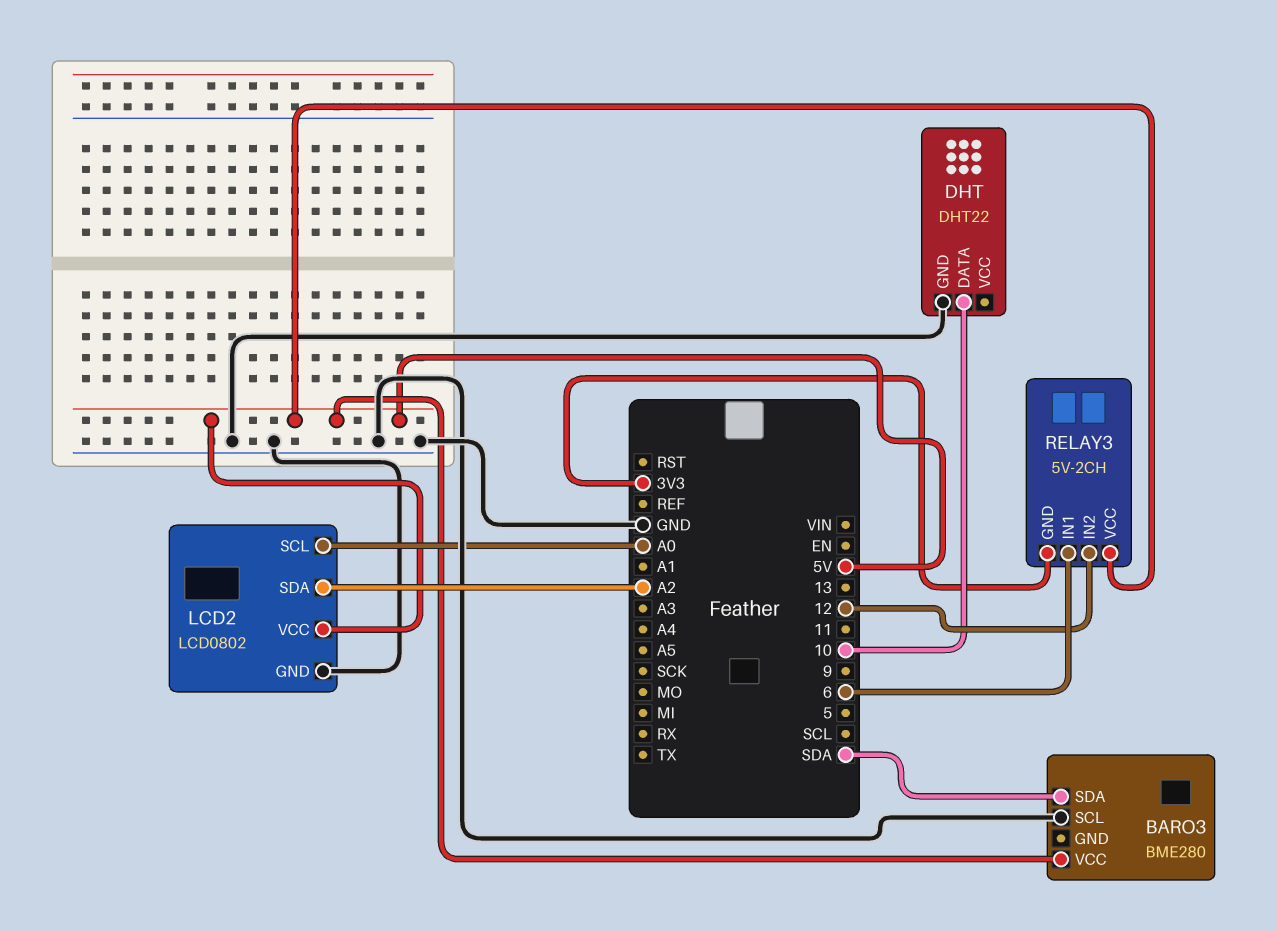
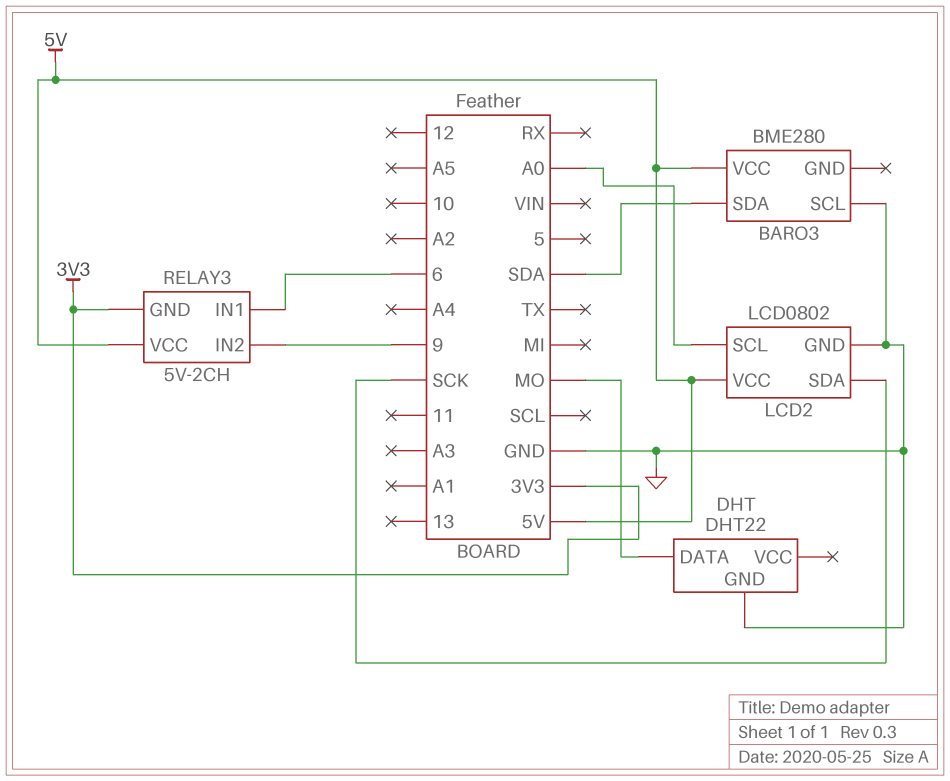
DHT pin DATA: 10 -> MO
LCD2 pin SDA: A2 -> SCK
RELAY3 pin IN2: 12 -> 9

